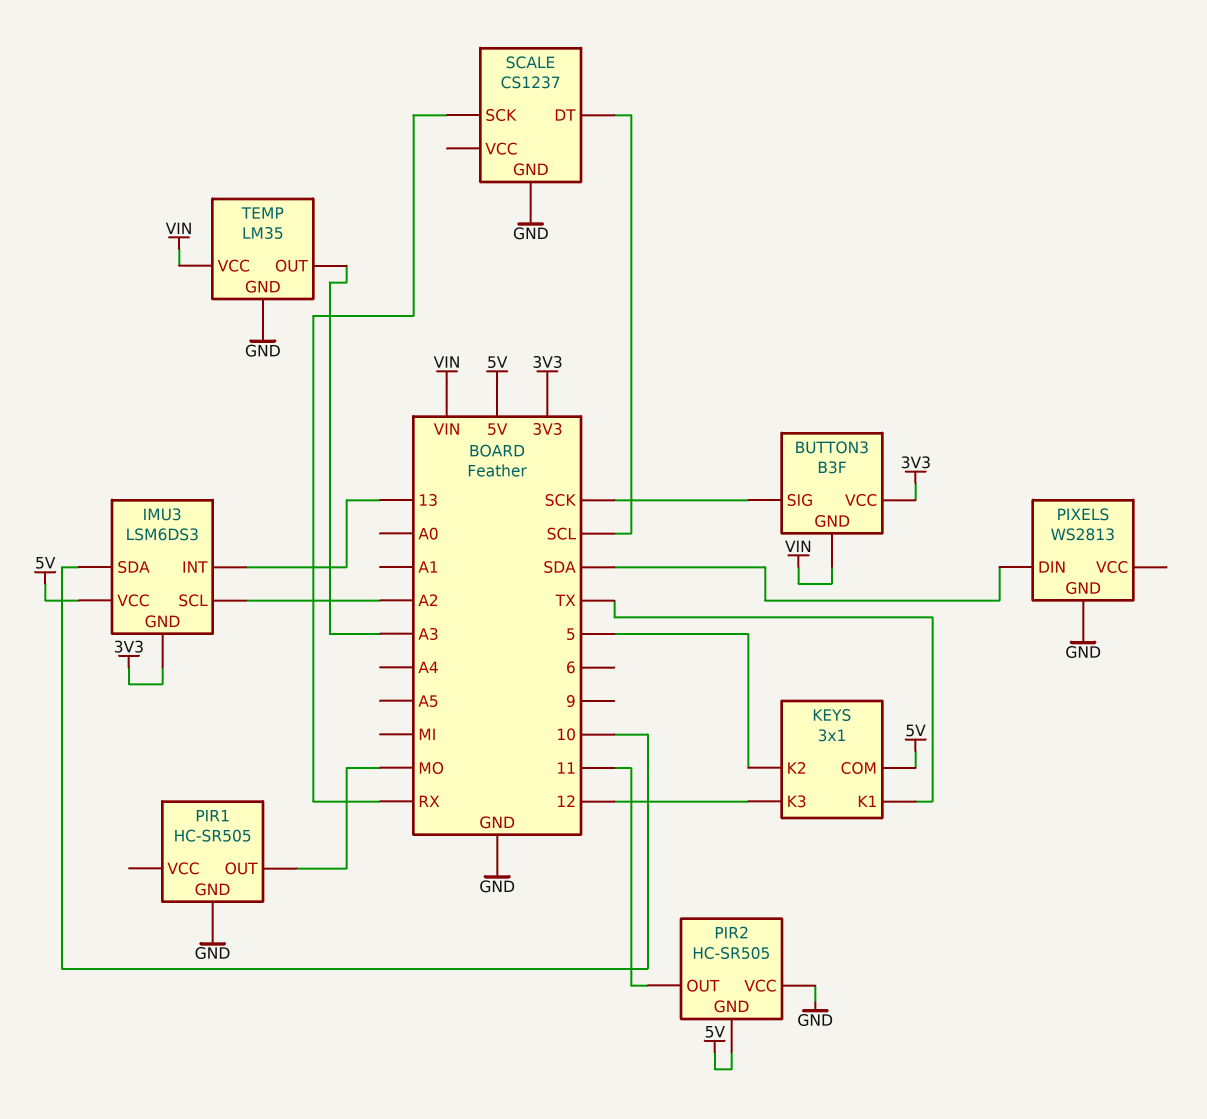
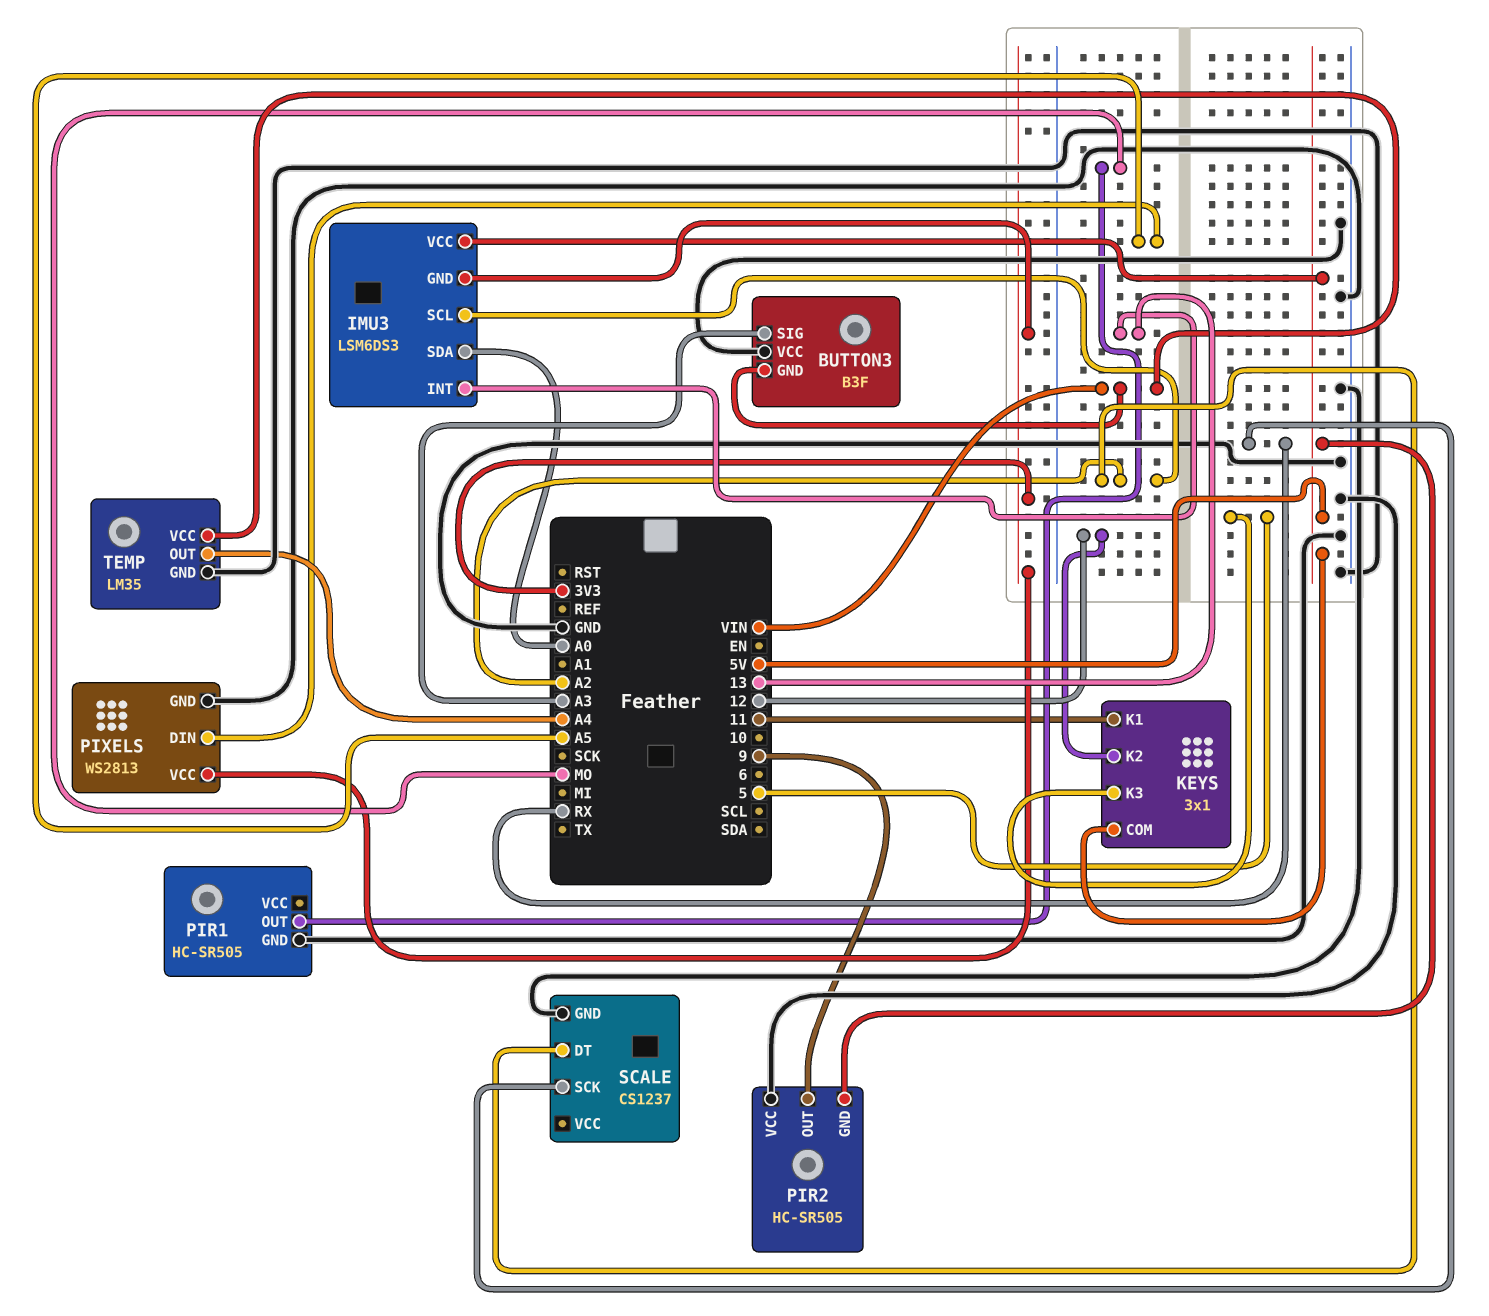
BUTTON3 pin SIG: SCK -> A3
BUTTON3 pin VCC: 3V3 -> GND
IMU3 pin SDA: 10 -> A0
KEYS pin K1: TX -> 11
KEYS pin K2: 5 -> 12
KEYS pin K3: 12 -> 5
PIR2 pin OUT: 11 -> 9
PIXELS pin DIN: SDA -> A5
PIXELS pin VCC: none -> 3V3
SCALE pin DT: SCL -> A2
TEMP pin OUT: A3 -> A4

